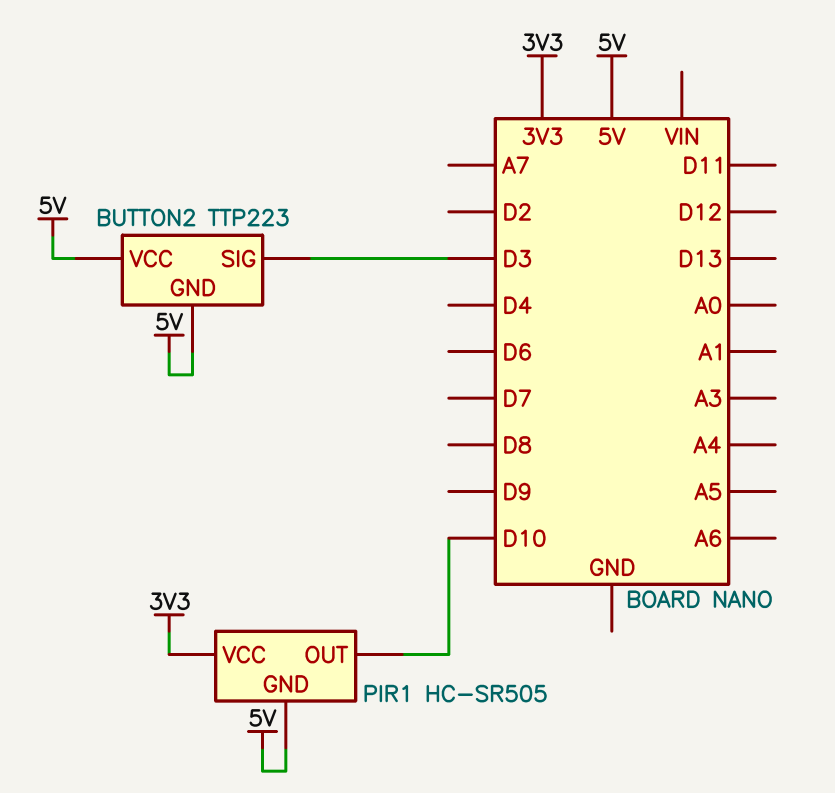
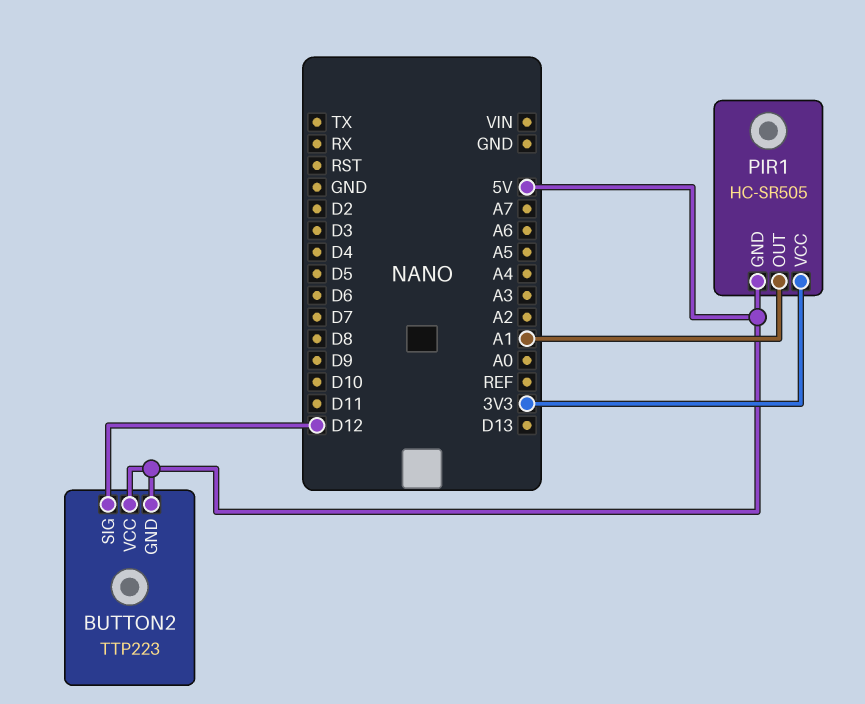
BUTTON2 pin SIG: D3 -> D12
PIR1 pin OUT: D10 -> A1

